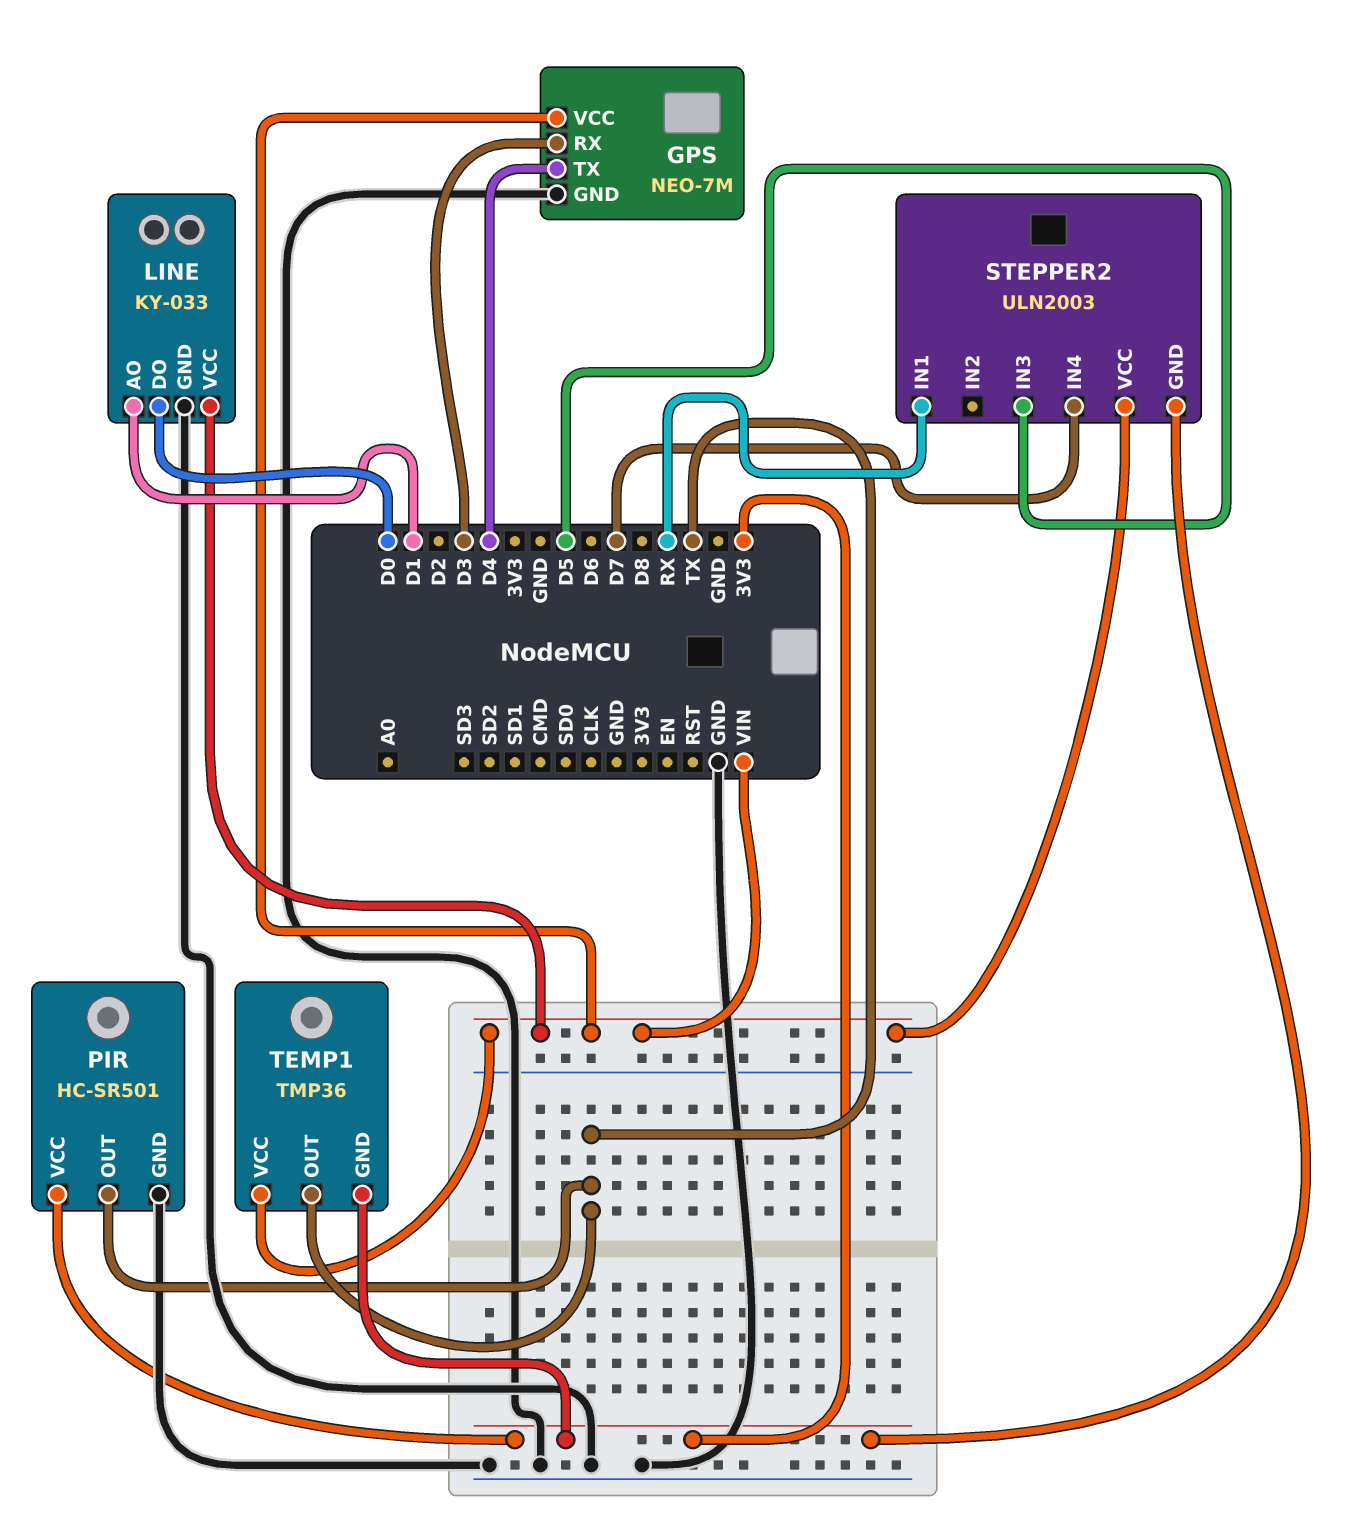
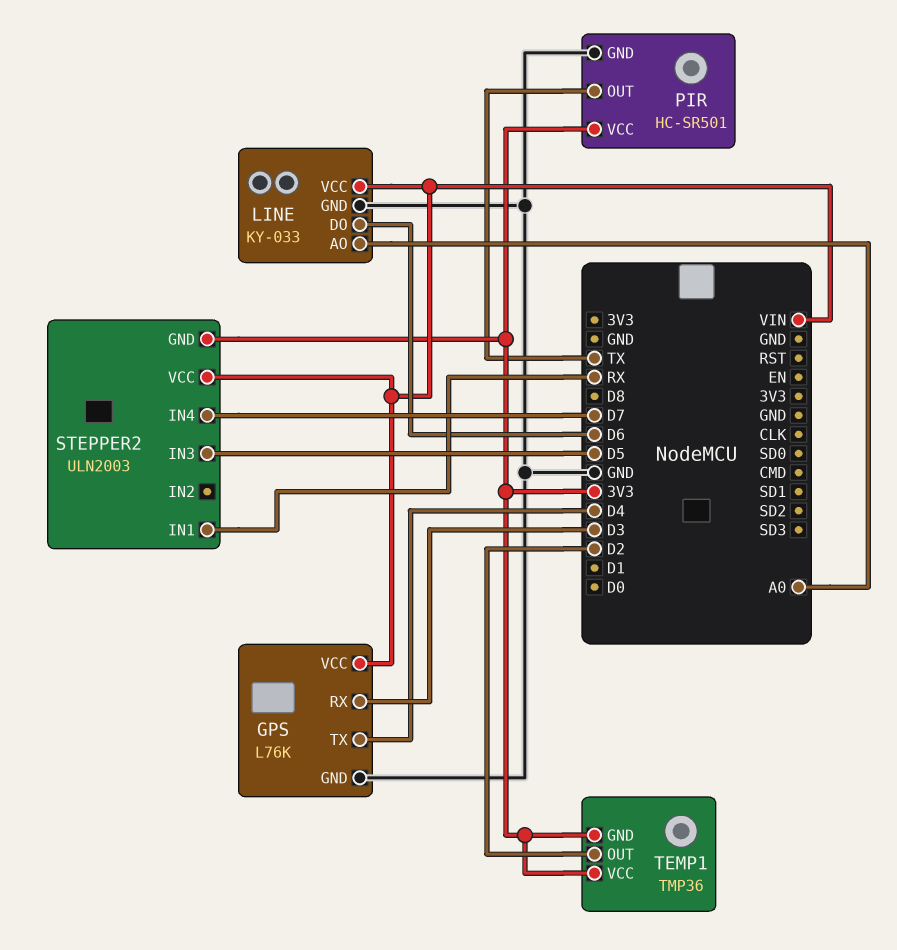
GPS: NEO-7M -> L76K
LINE pin AO: D1 -> A0
LINE pin DO: D0 -> D6
TEMP1 pin OUT: TX -> D2
TEMP1 pin VCC: VIN -> 3V3

